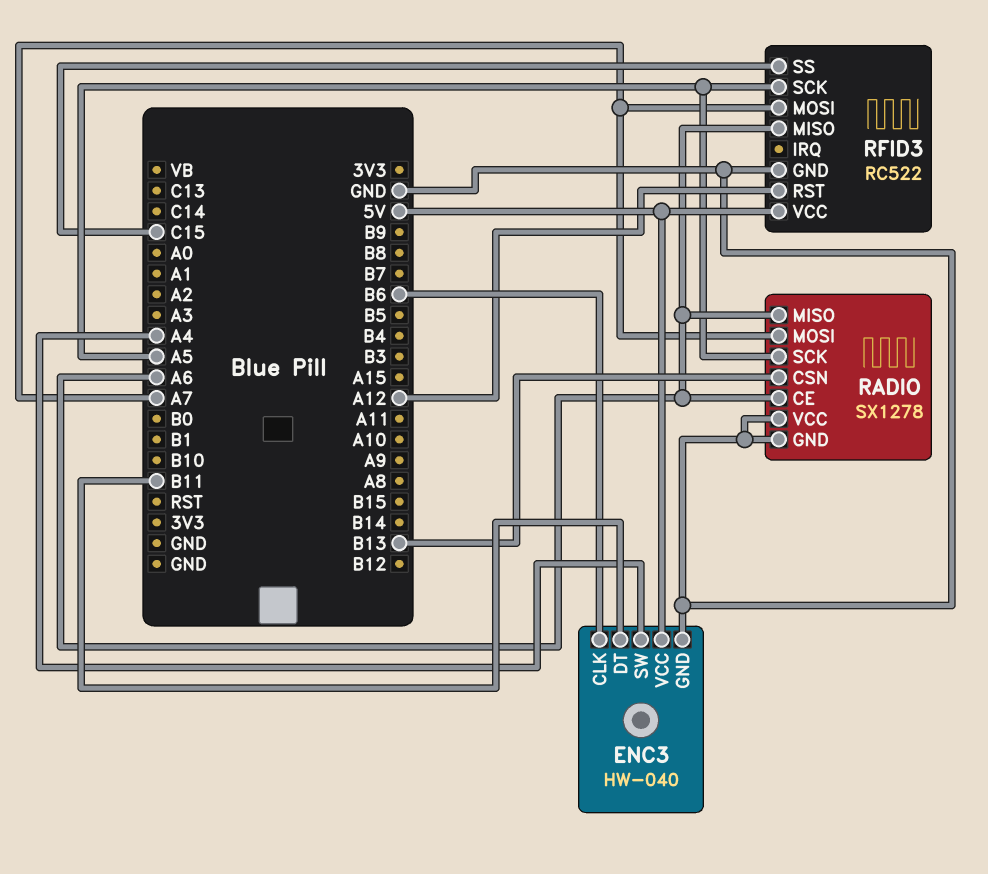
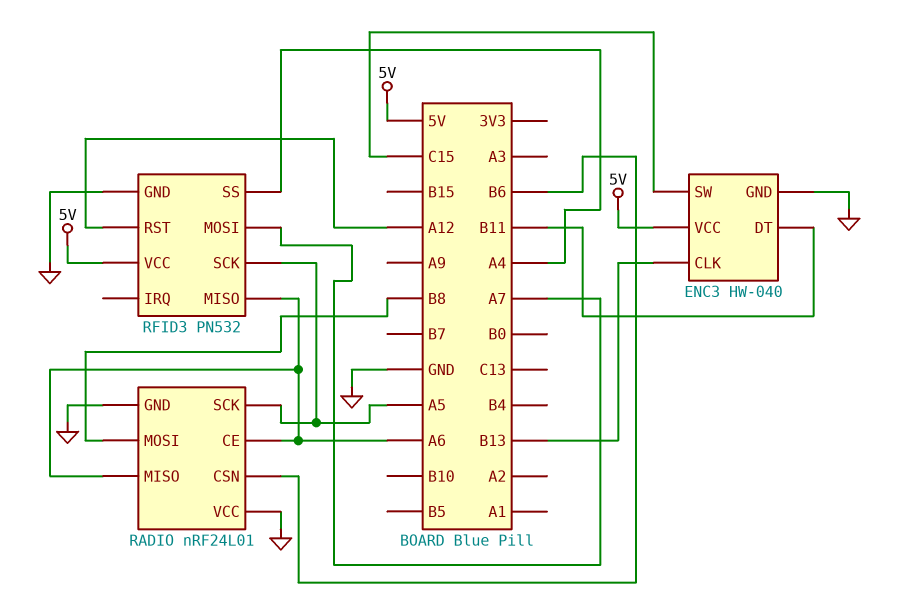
ENC3 pin CLK: B6 -> B13
ENC3 pin SW: A4 -> C15
RADIO: SX1278 -> nRF24L01
RADIO pin CSN: B13 -> B6
RADIO pin MOSI: A7 -> B8
RFID3: RC522 -> PN532
RFID3 pin SS: C15 -> A4

